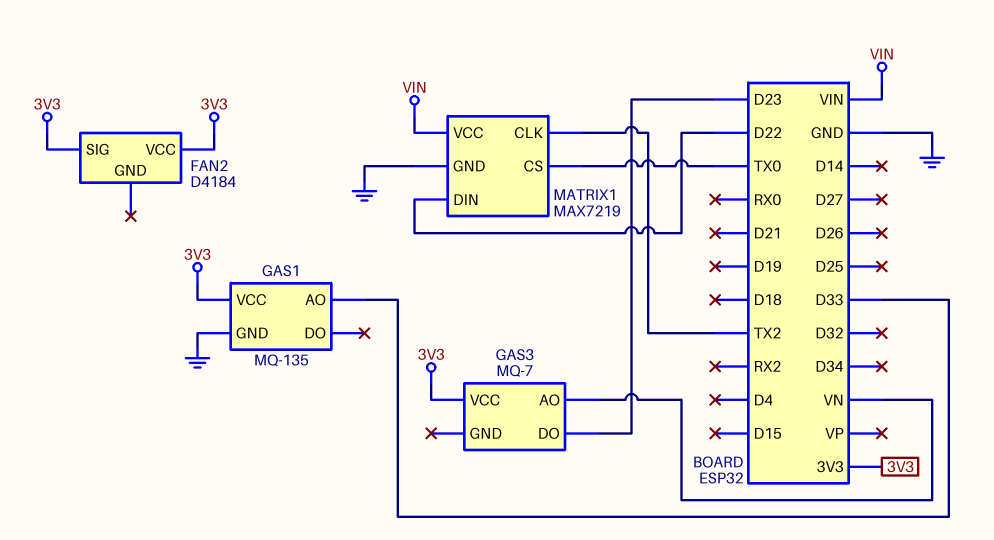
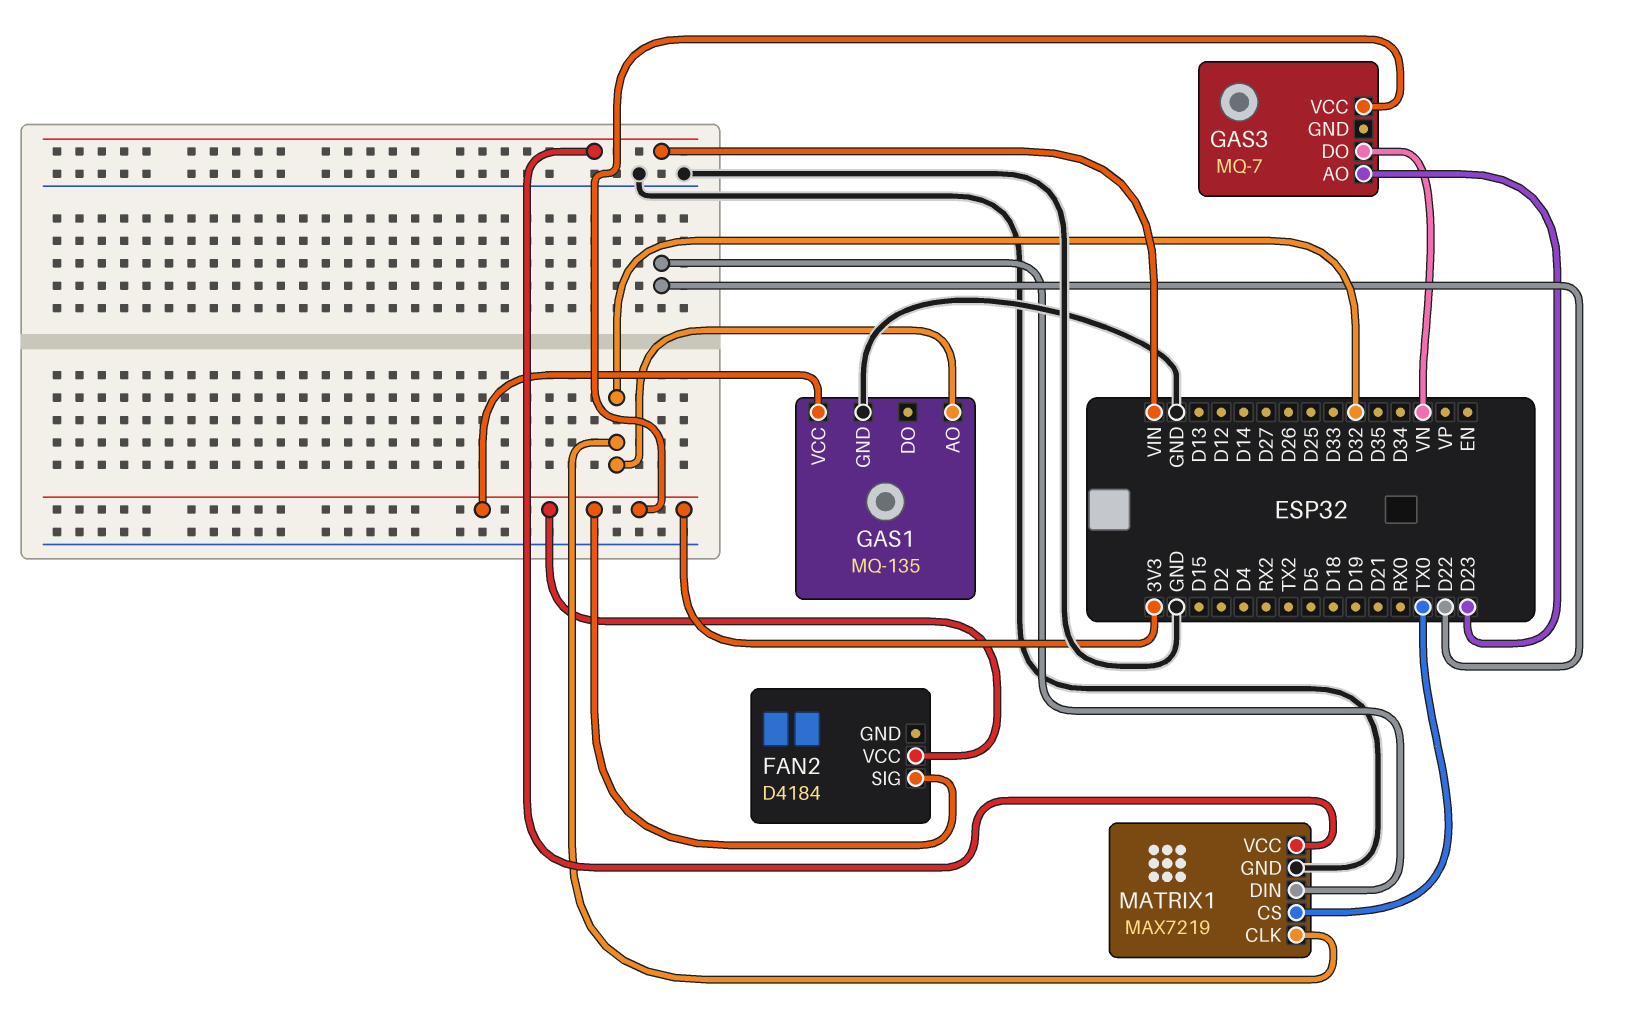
GAS1 pin AO: D33 -> D32
GAS3 pin AO: VN -> D23
GAS3 pin DO: D23 -> VN
MATRIX1 pin CLK: TX2 -> D32

